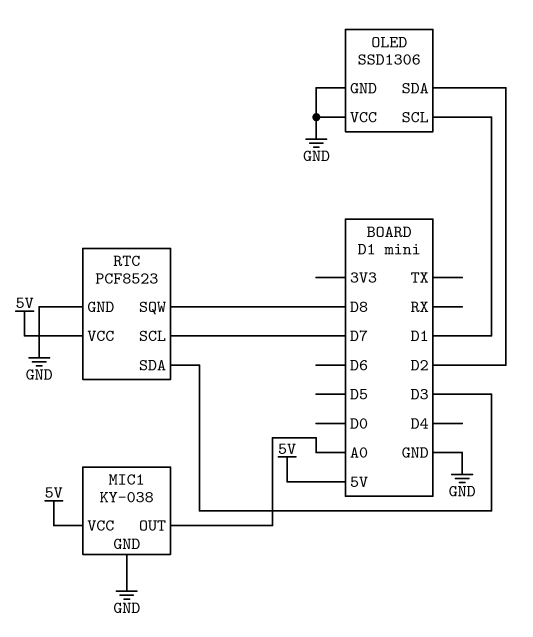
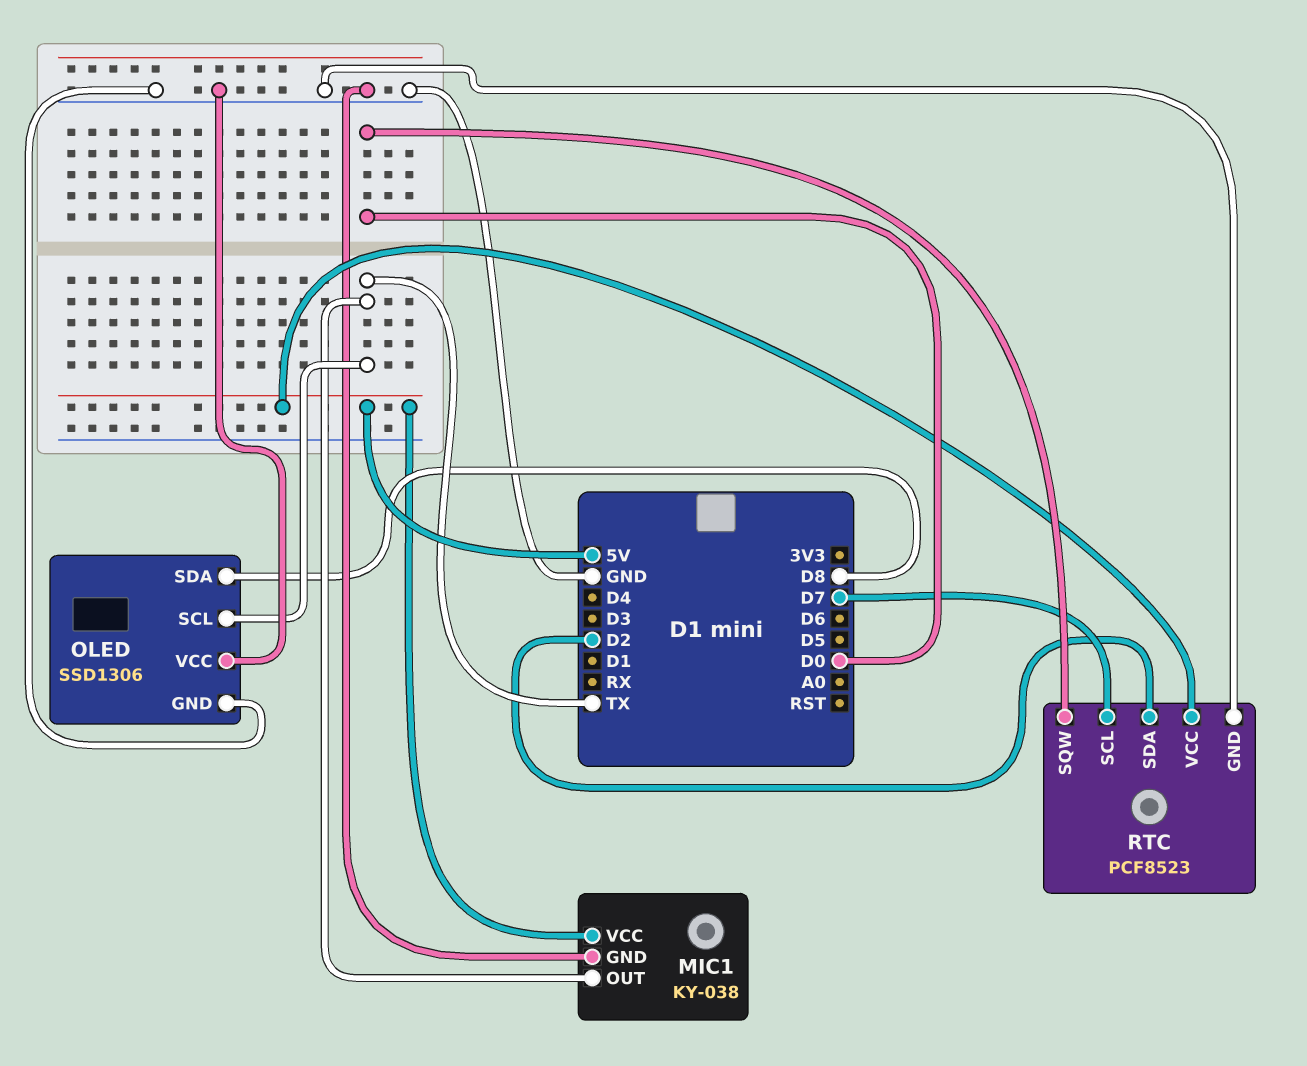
MIC1 pin OUT: A0 -> TX
OLED pin SCL: D1 -> TX
OLED pin SDA: D2 -> D8
RTC pin SDA: D3 -> D2
RTC pin SQW: D8 -> D0

